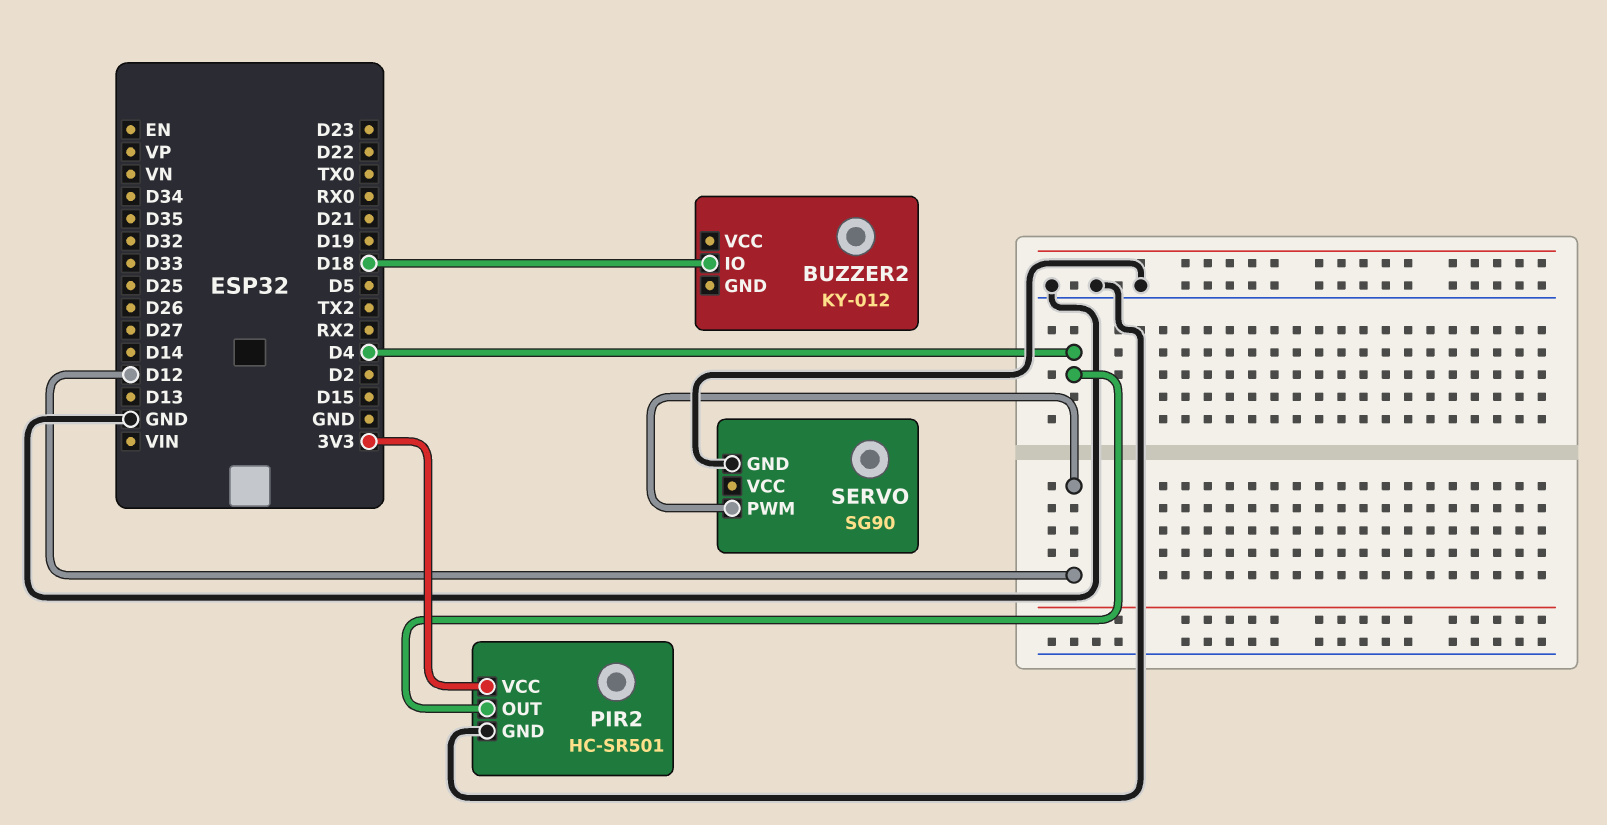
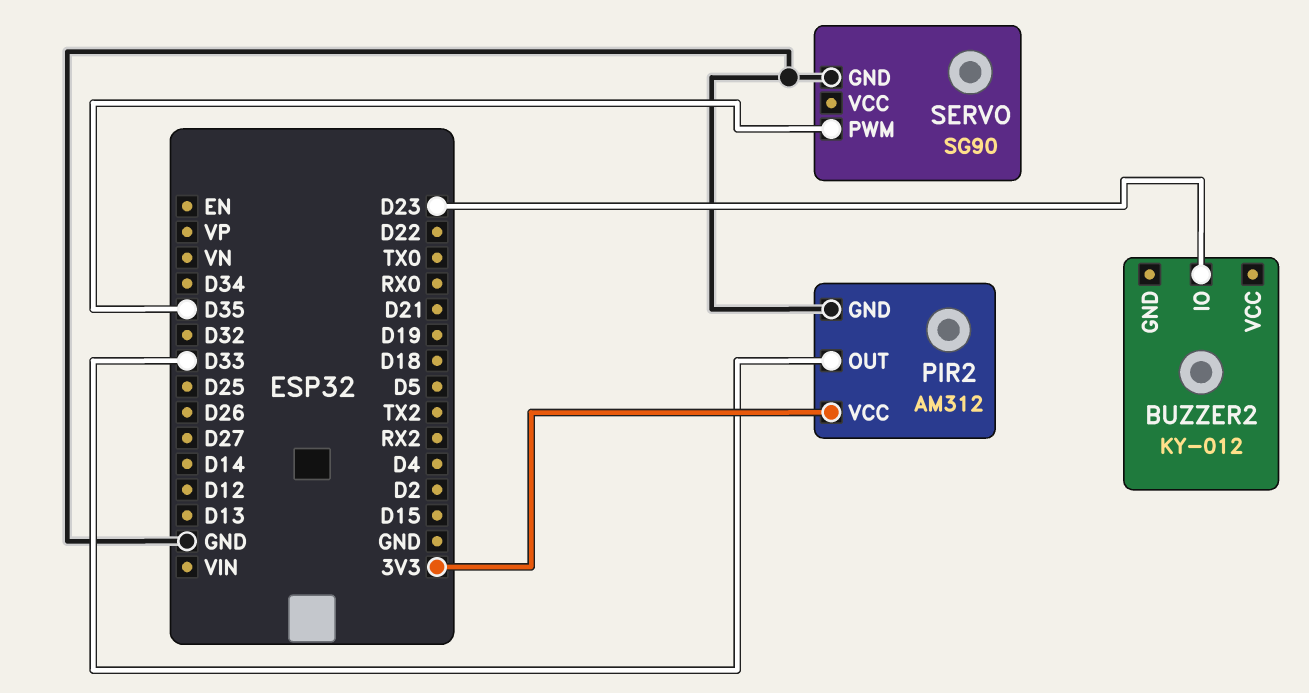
BUZZER2 pin IO: D18 -> D23
PIR2: HC-SR501 -> AM312
PIR2 pin OUT: D4 -> D33
SERVO pin PWM: D12 -> D35

